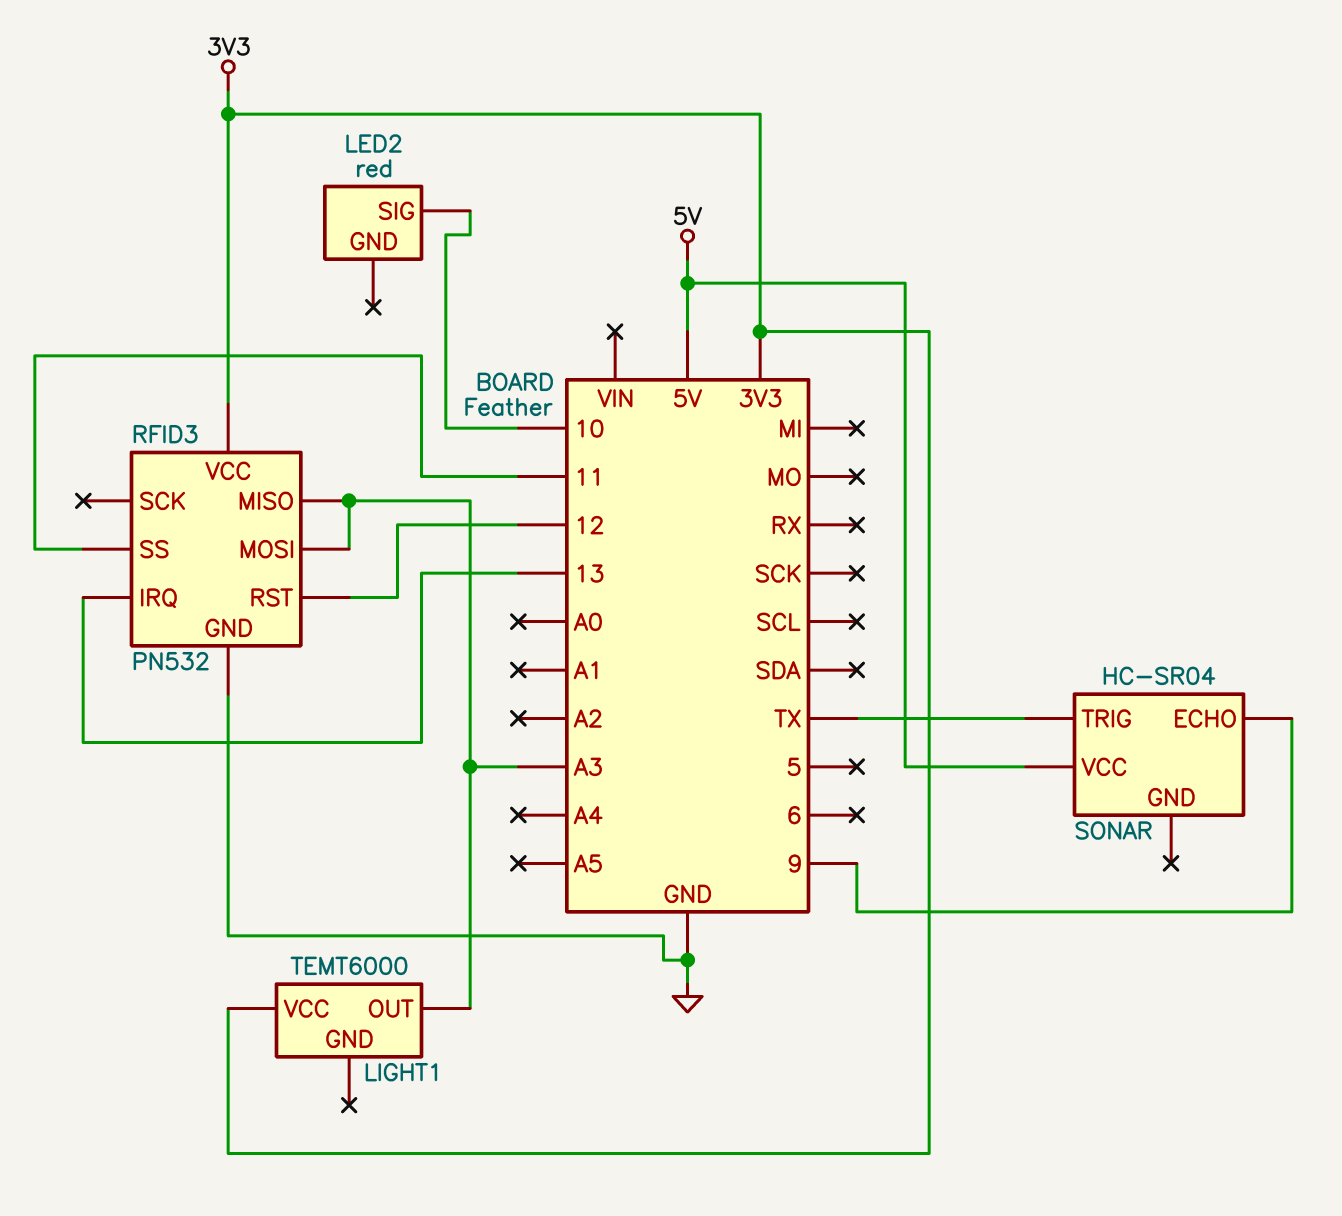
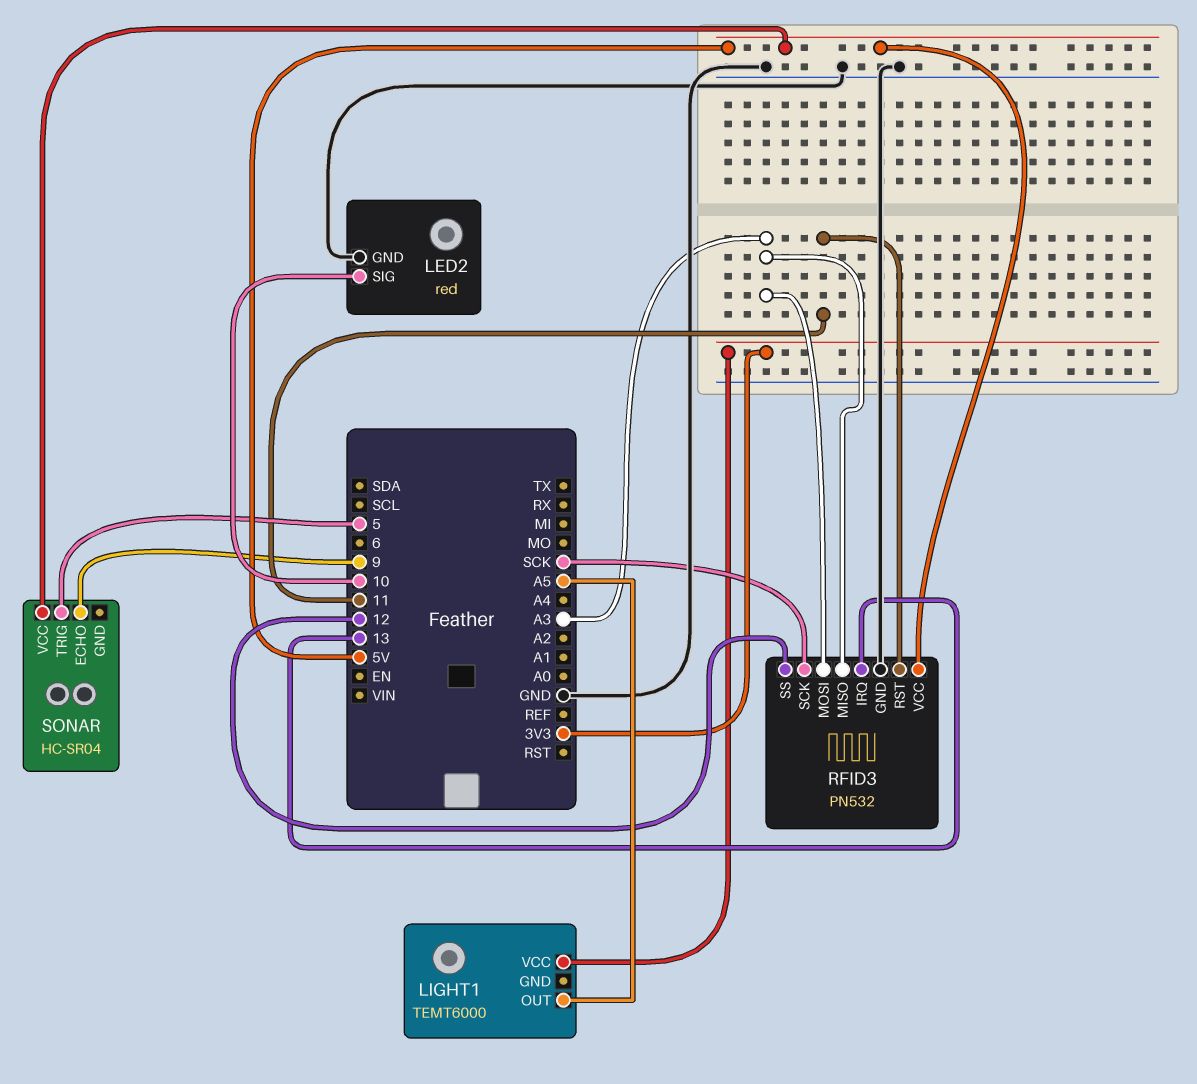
LED2 pin GND: none -> GND
LIGHT1 pin OUT: A3 -> A5
RFID3 pin RST: 12 -> 11
RFID3 pin SCK: none -> SCK
RFID3 pin SS: 11 -> 12
RFID3 pin VCC: 3V3 -> 5V
SONAR pin TRIG: TX -> 5

